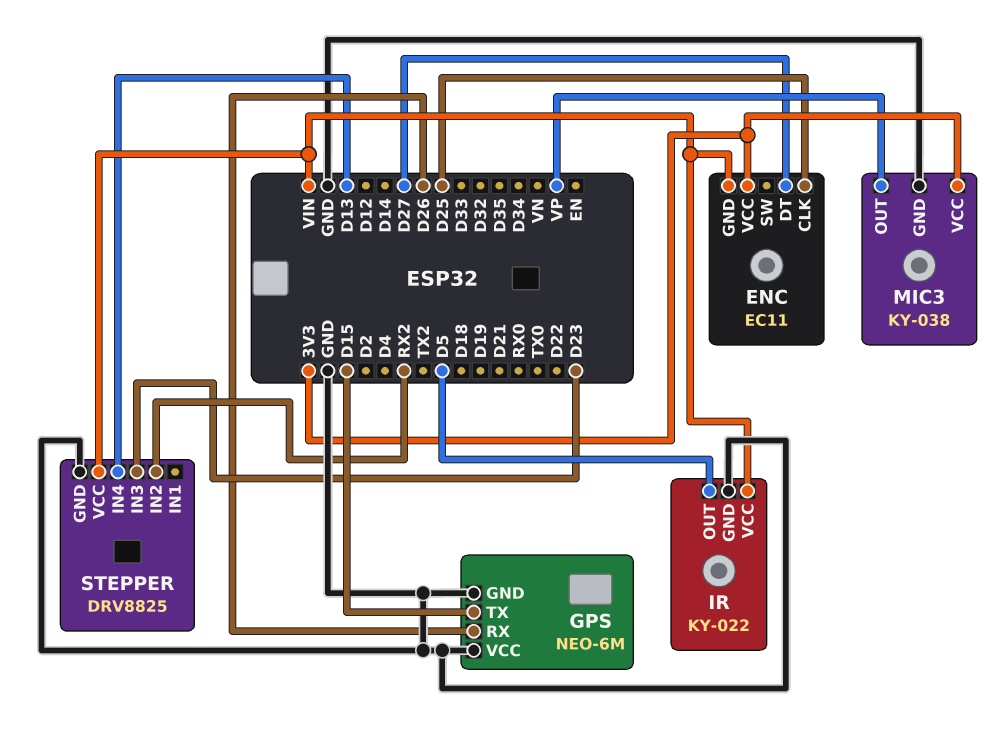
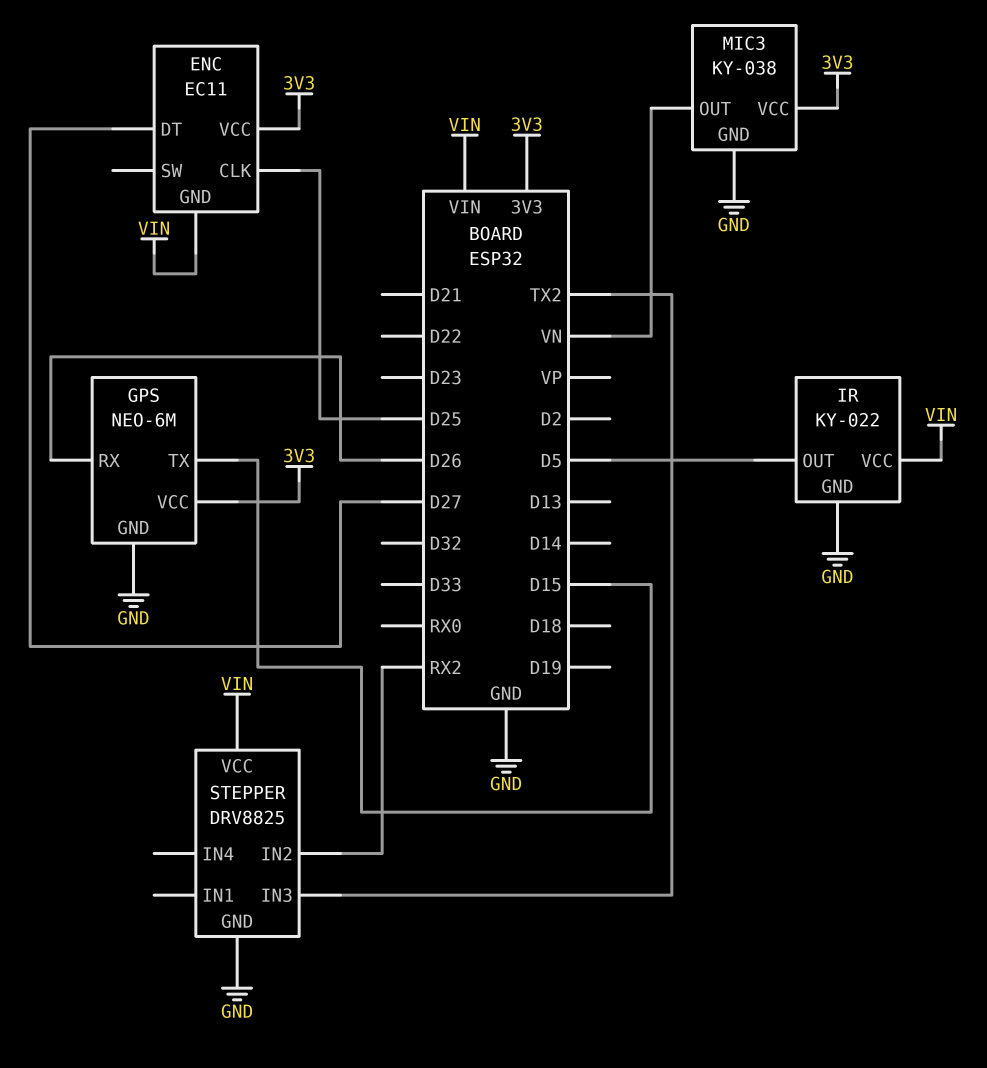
GPS pin VCC: GND -> 3V3
MIC3 pin OUT: VP -> VN
STEPPER pin IN3: D23 -> TX2
STEPPER pin IN4: D13 -> none

